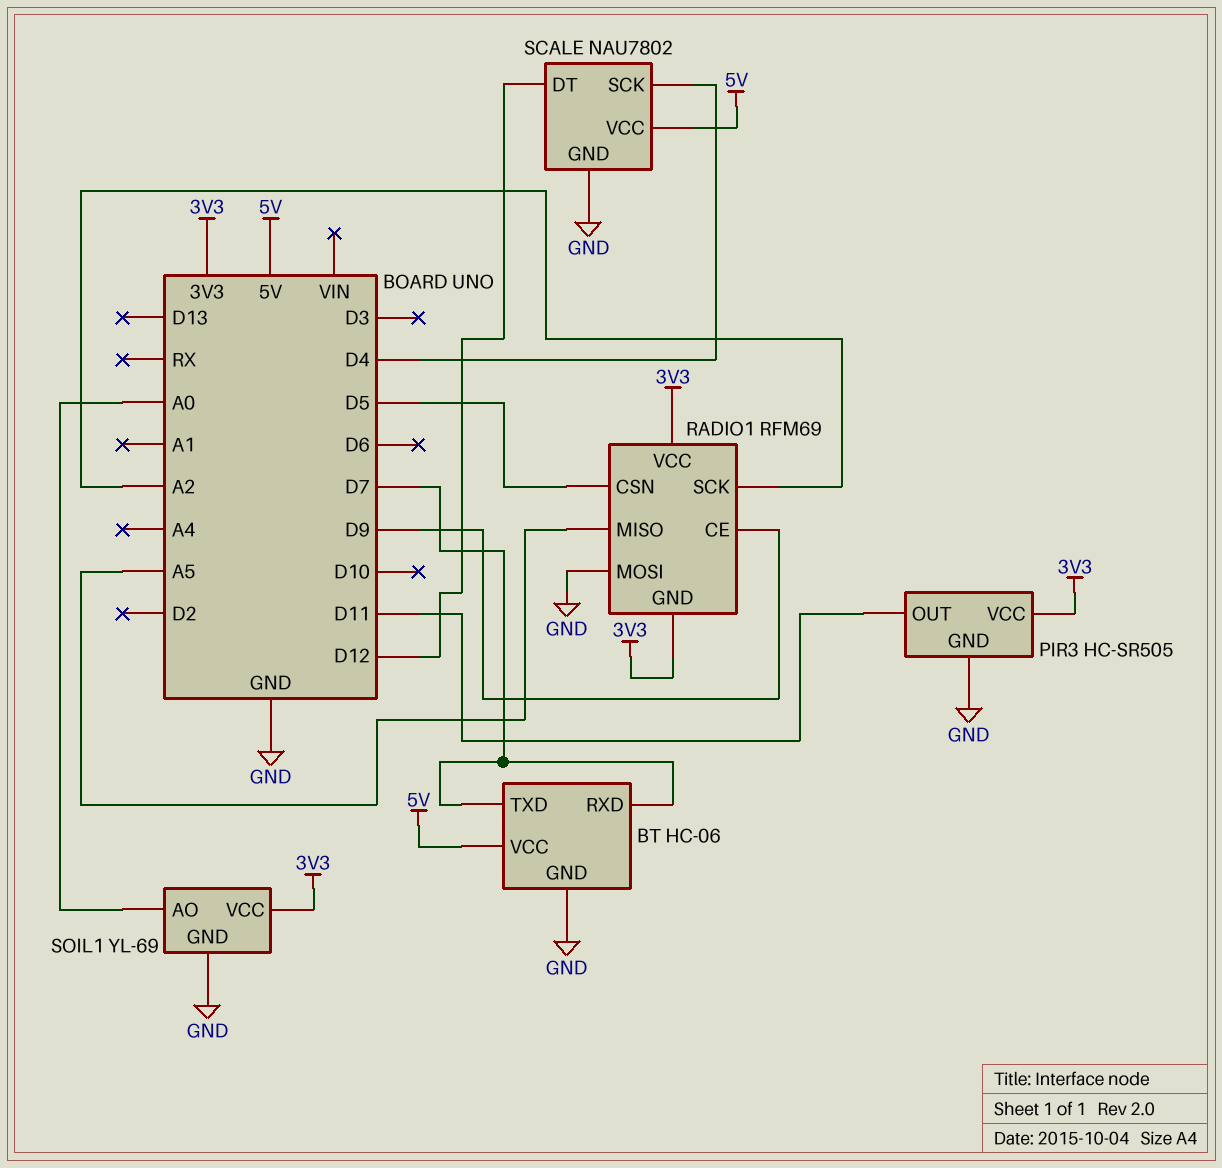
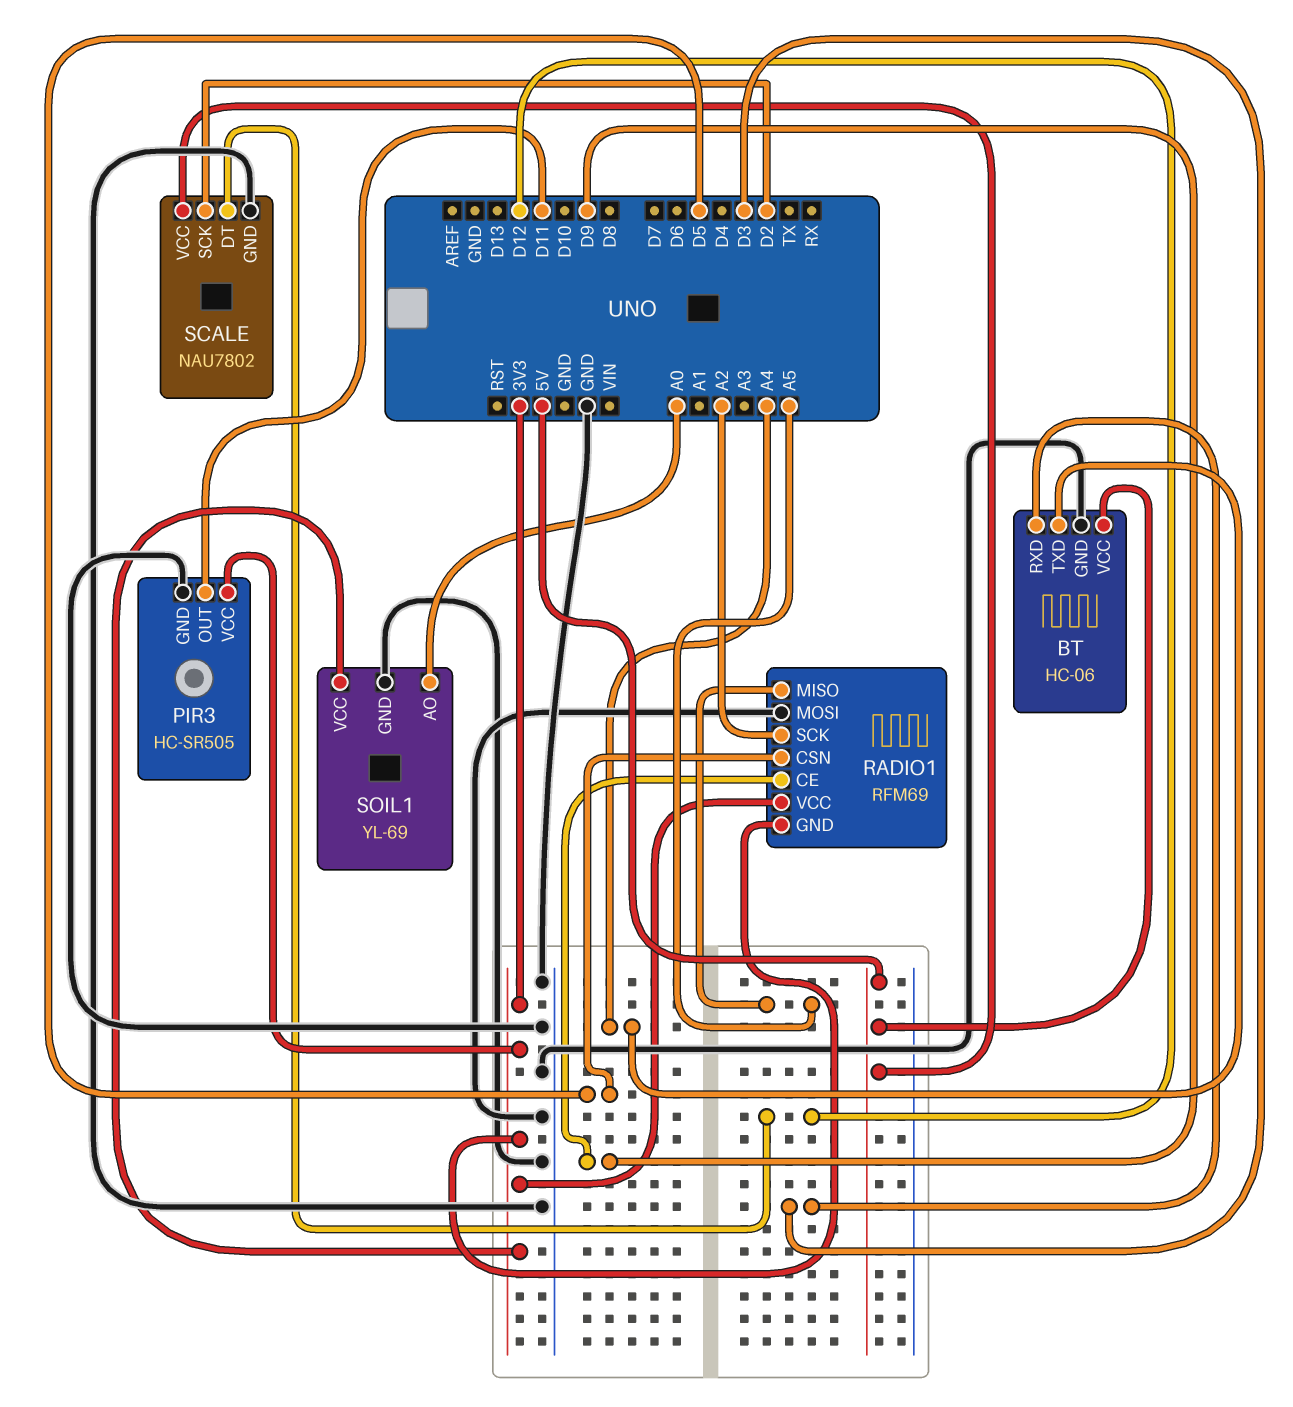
BT pin RXD: D7 -> D3
BT pin TXD: D7 -> A4
SCALE pin SCK: D4 -> D2

